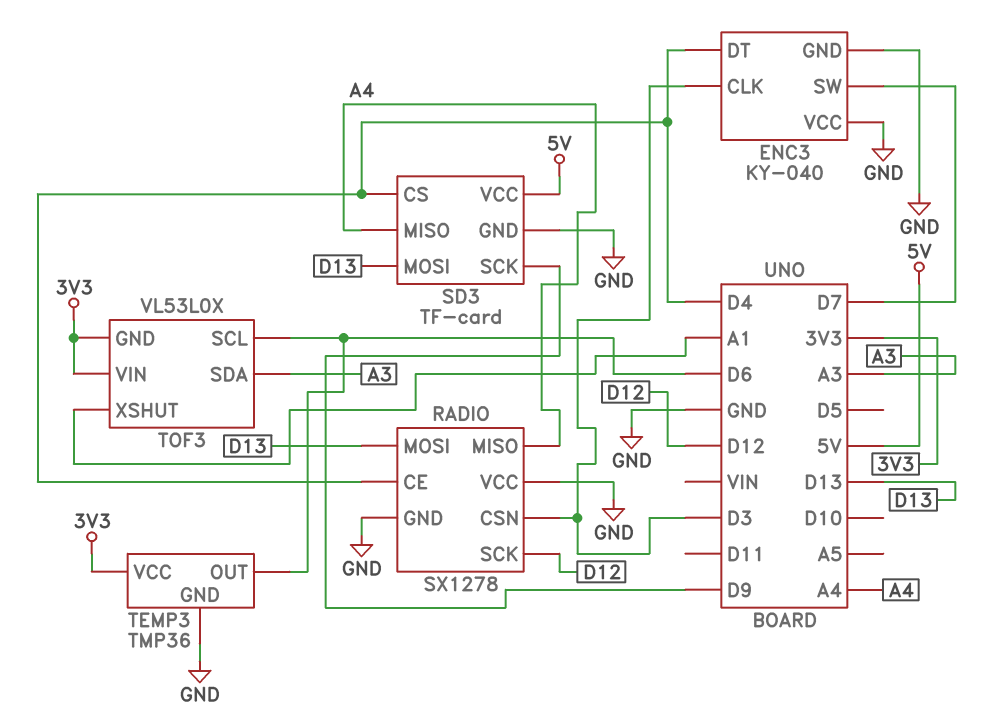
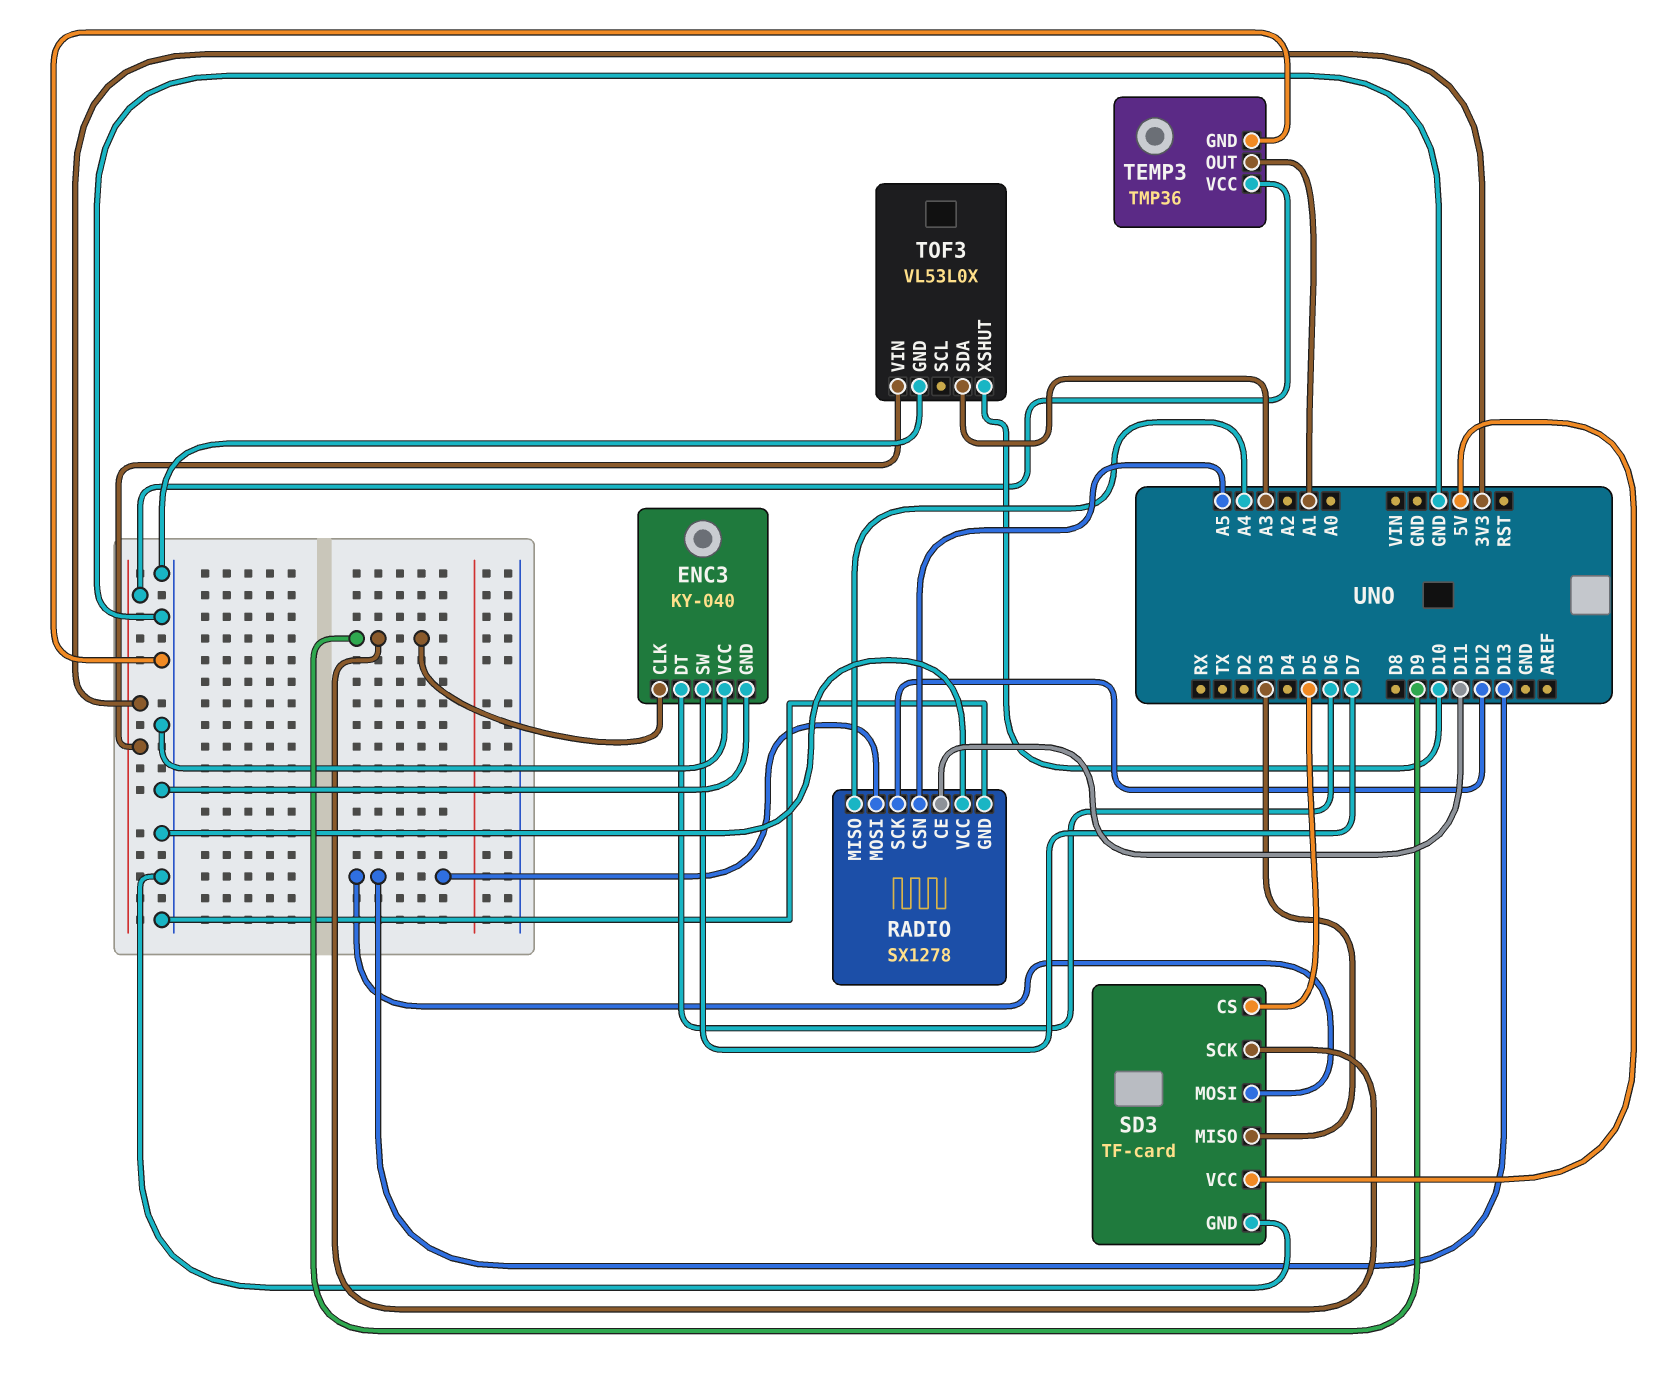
ENC3 pin CLK: D3 -> D9
ENC3 pin DT: D4 -> D6
RADIO pin CE: D4 -> D11
RADIO pin CSN: D3 -> A5
SD3 pin CS: D4 -> D5
SD3 pin MISO: A4 -> D3
TEMP3 pin OUT: D6 -> A1
TOF3 pin GND: 3V3 -> GND
TOF3 pin SCL: D6 -> none
TOF3 pin XSHUT: A1 -> D10

